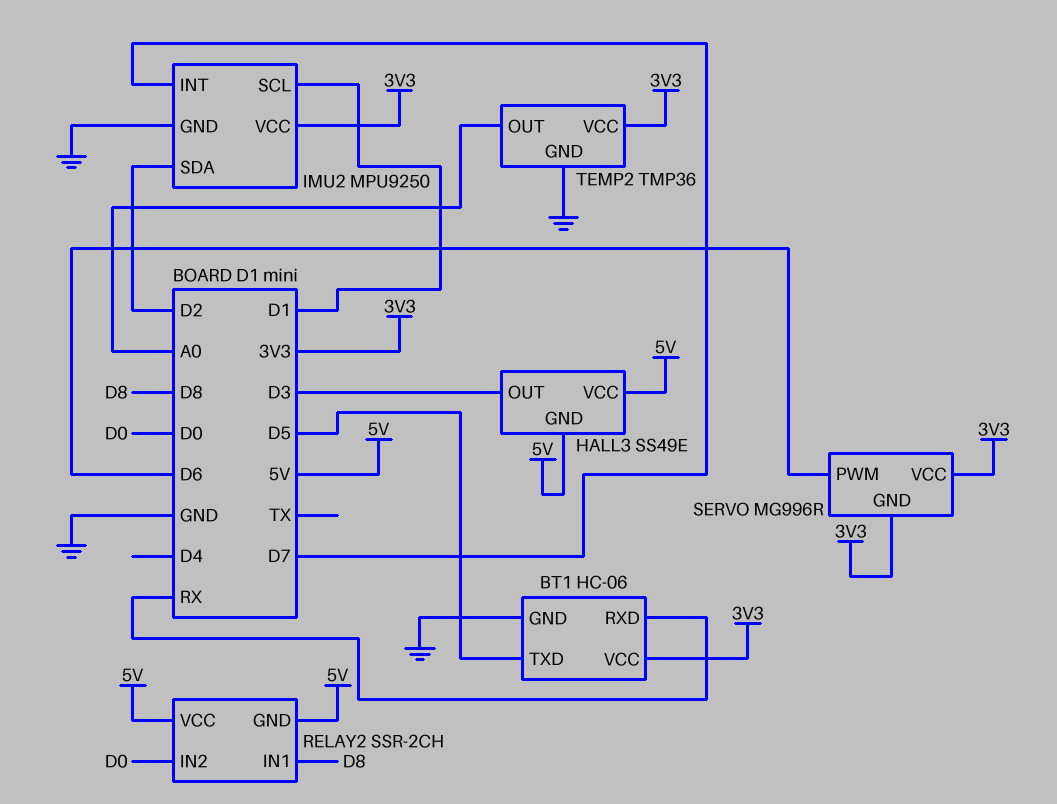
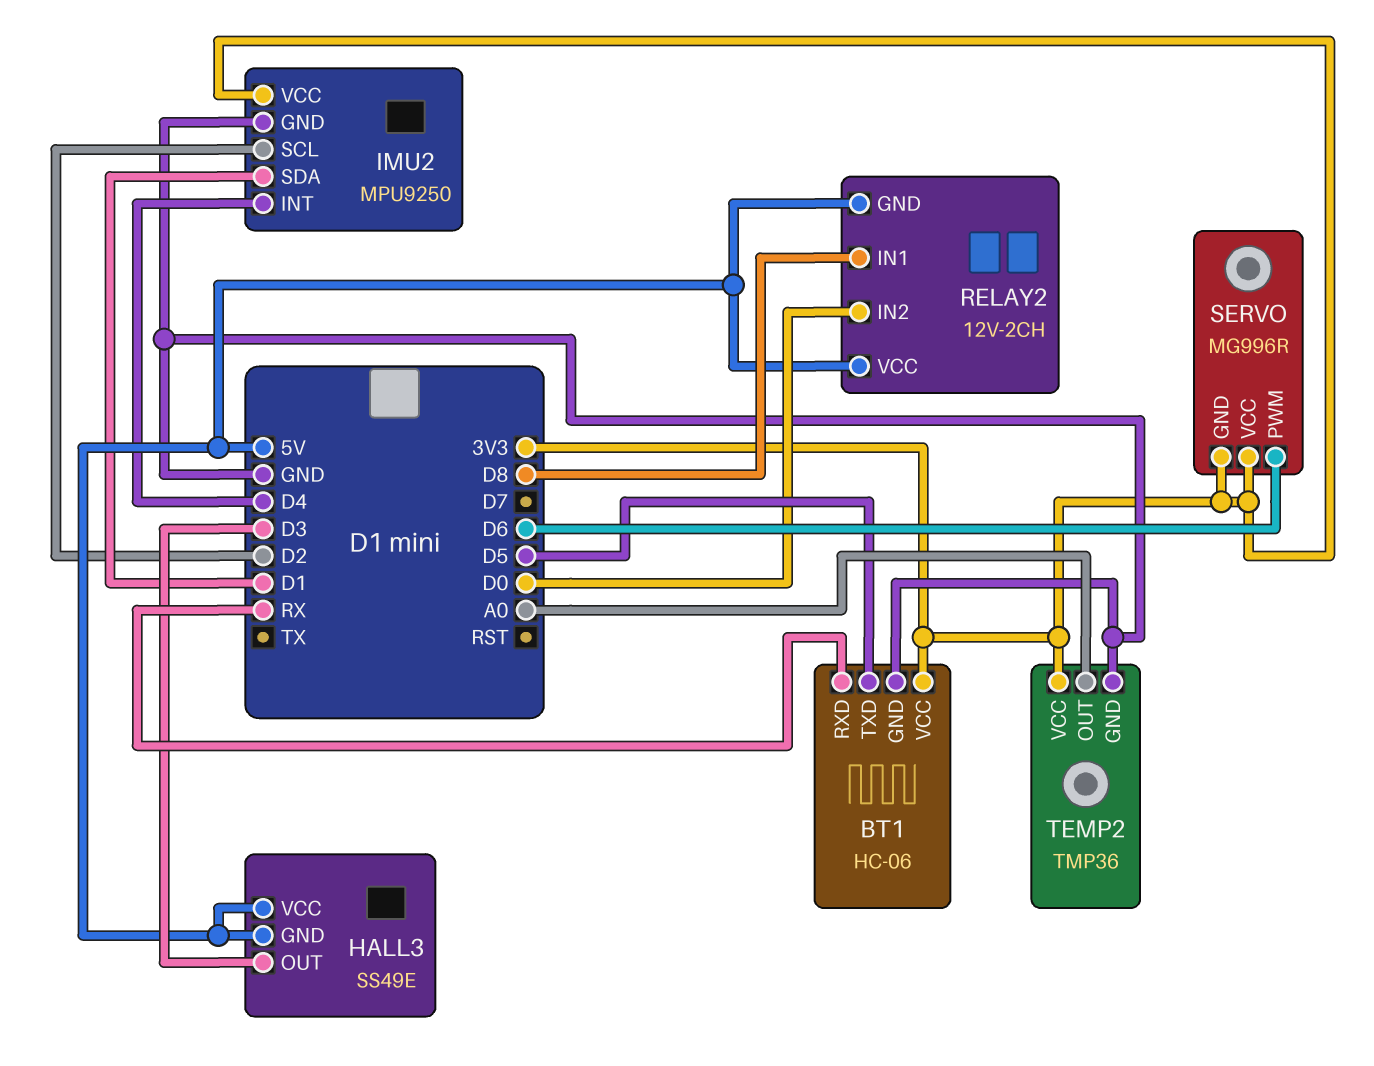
IMU2 pin INT: D7 -> D4
IMU2 pin SCL: D1 -> D2
IMU2 pin SDA: D2 -> D1
RELAY2: SSR-2CH -> 12V-2CH

